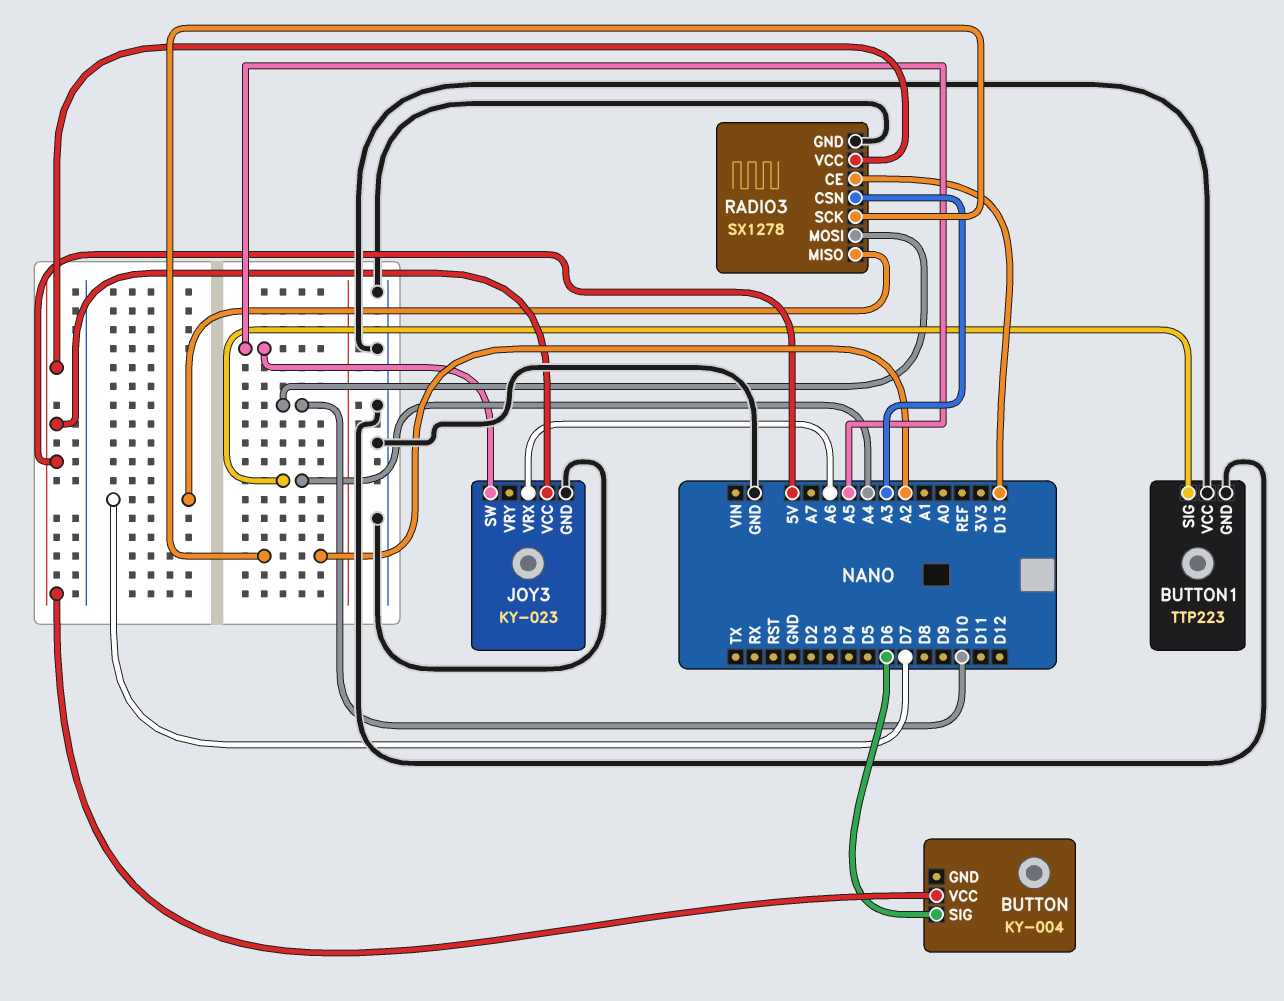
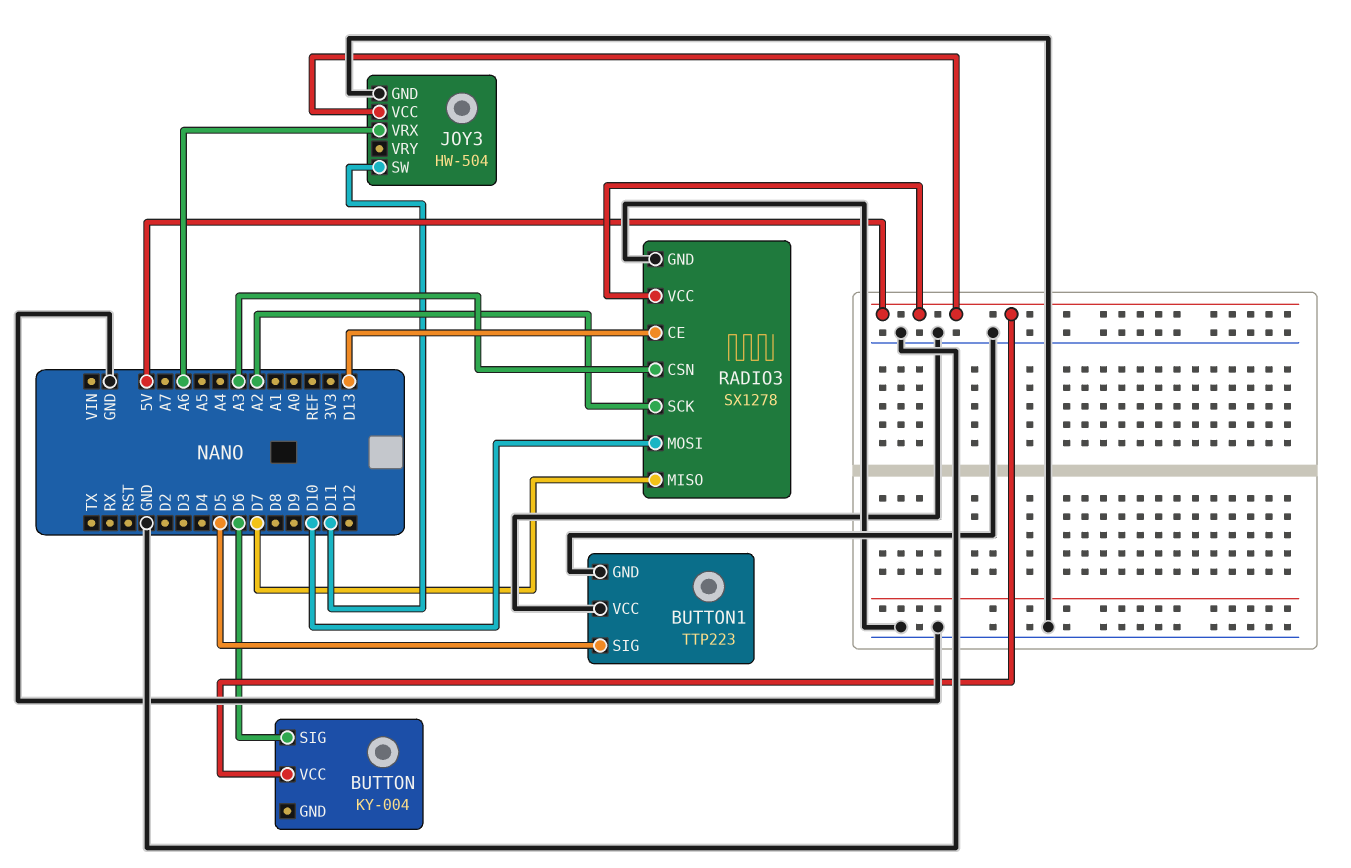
BUTTON1 pin SIG: A4 -> D5
JOY3: KY-023 -> HW-504
JOY3 pin SW: A5 -> D11

